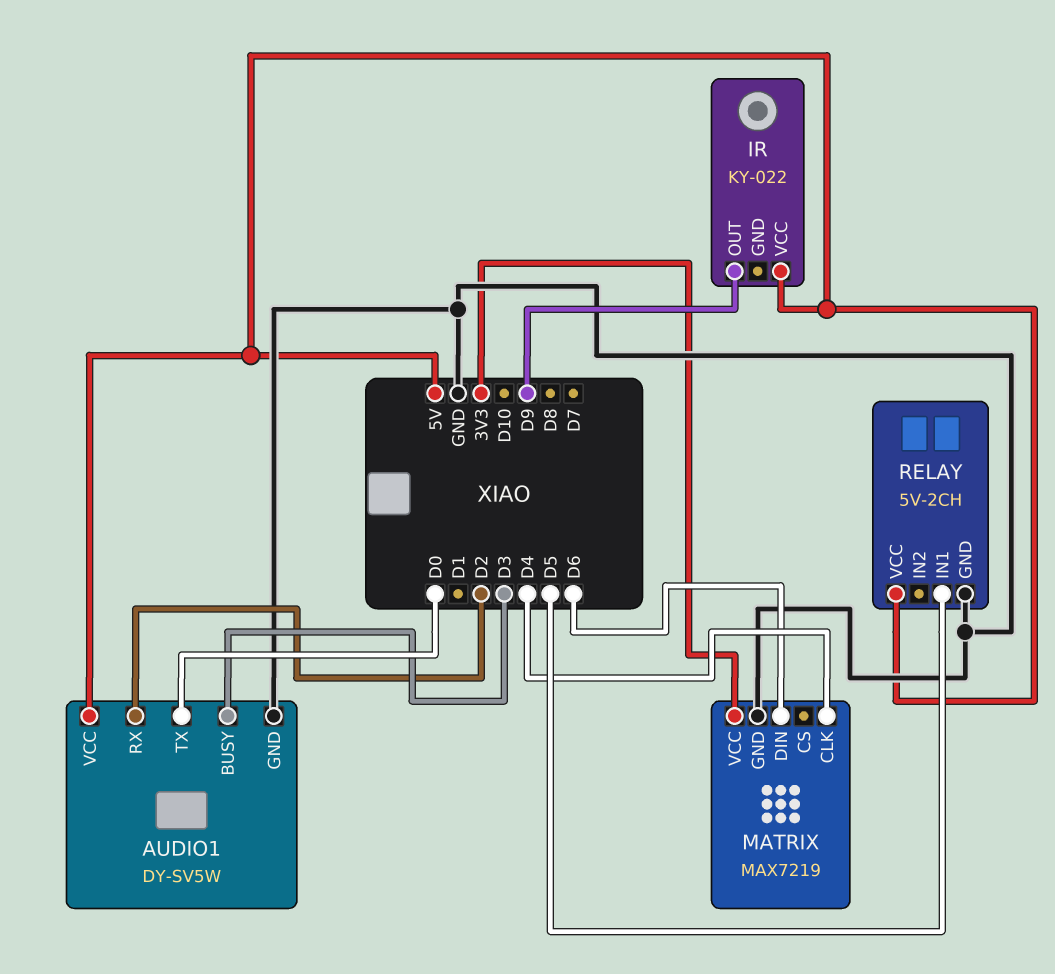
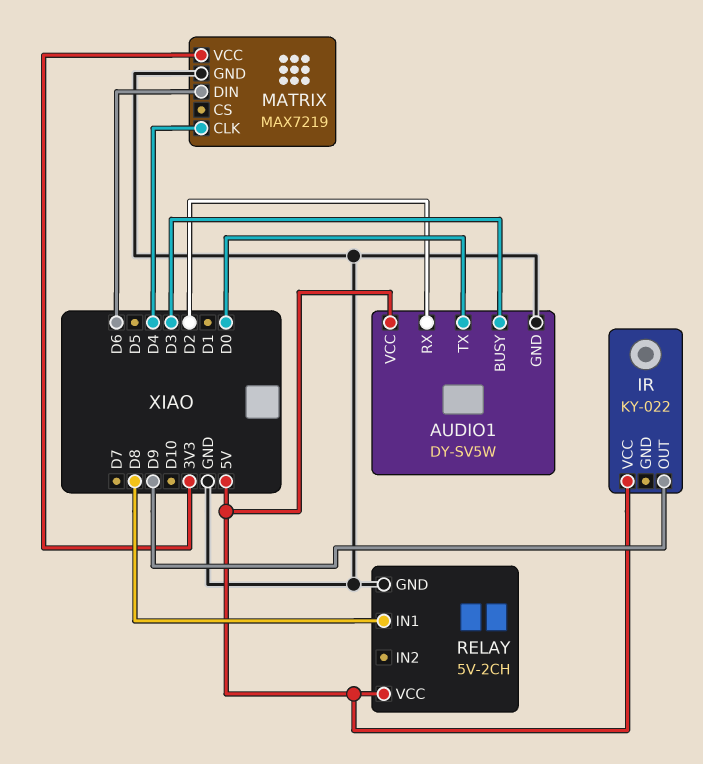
RELAY pin IN1: D5 -> D8

